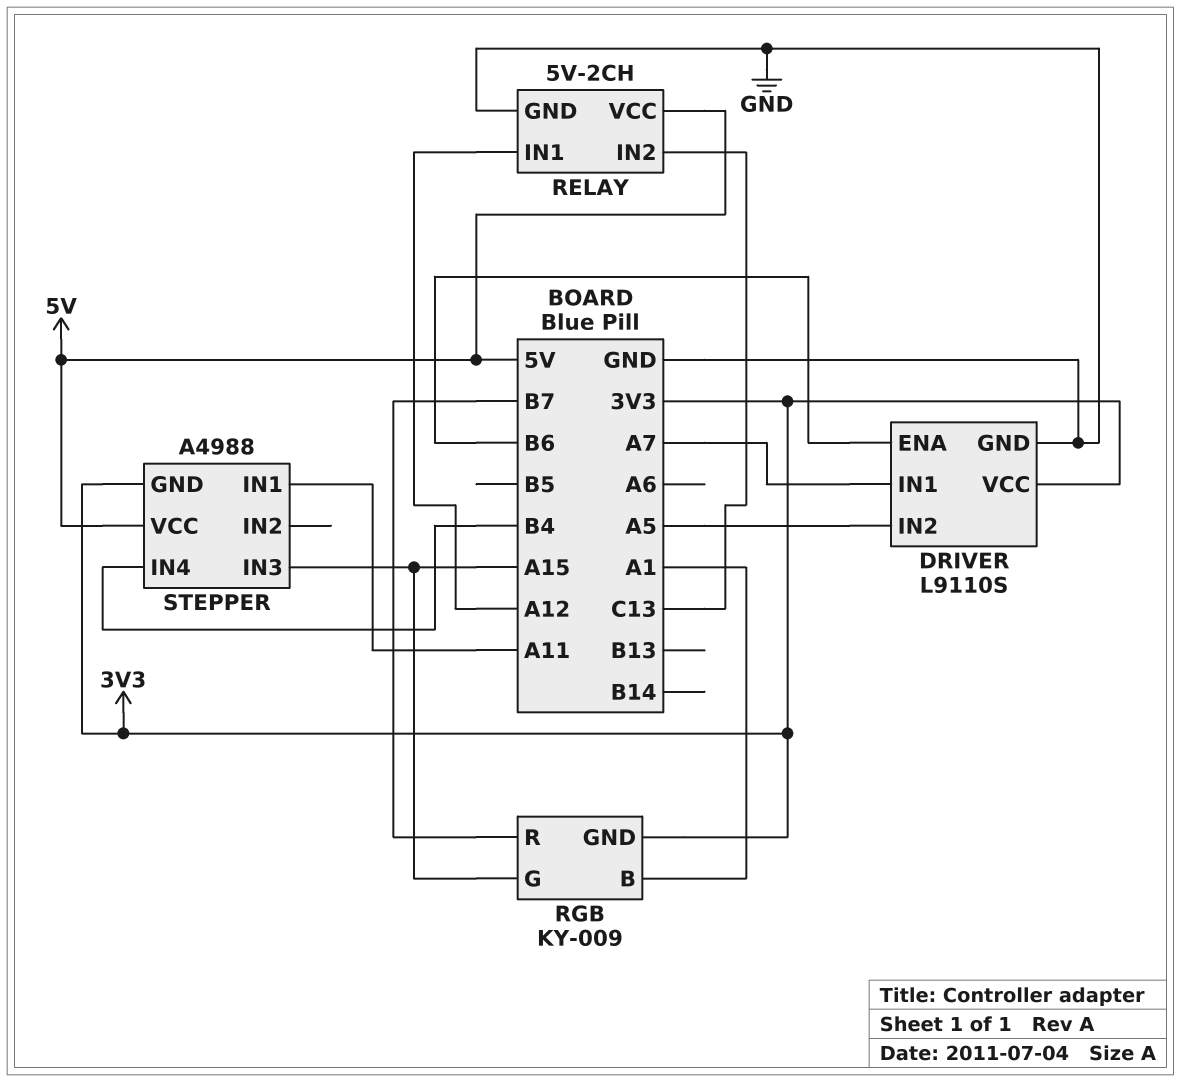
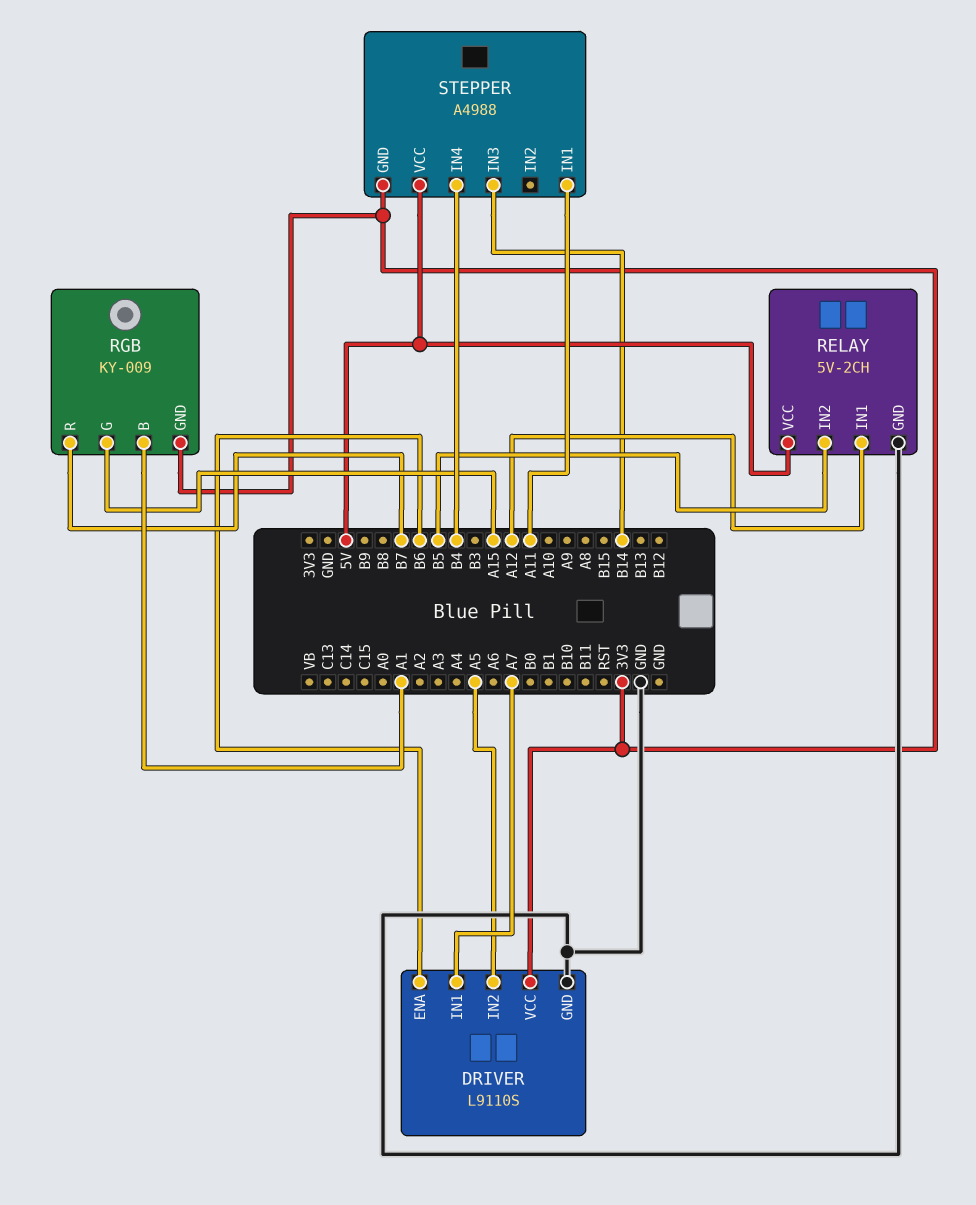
RELAY pin IN2: C13 -> B5
STEPPER pin IN3: A15 -> B14

